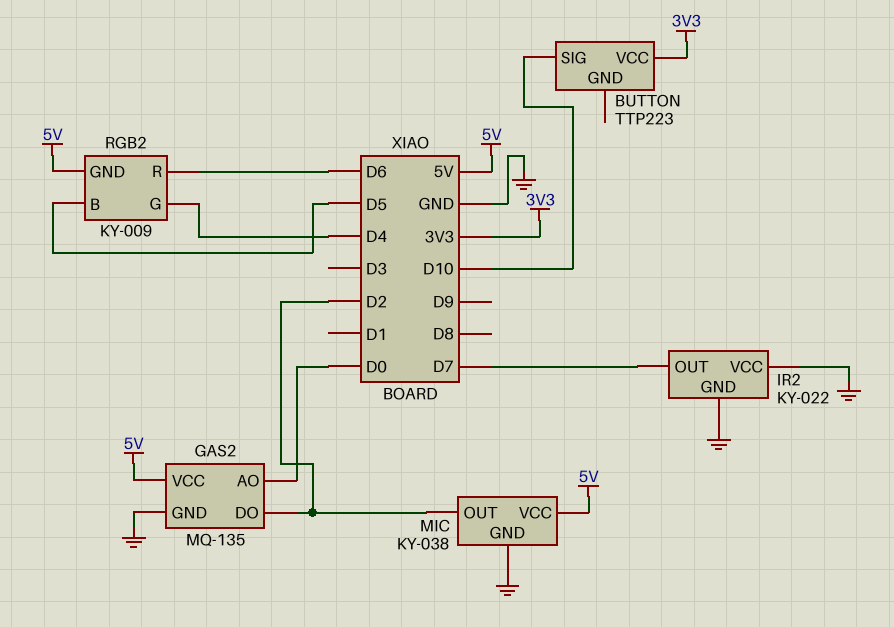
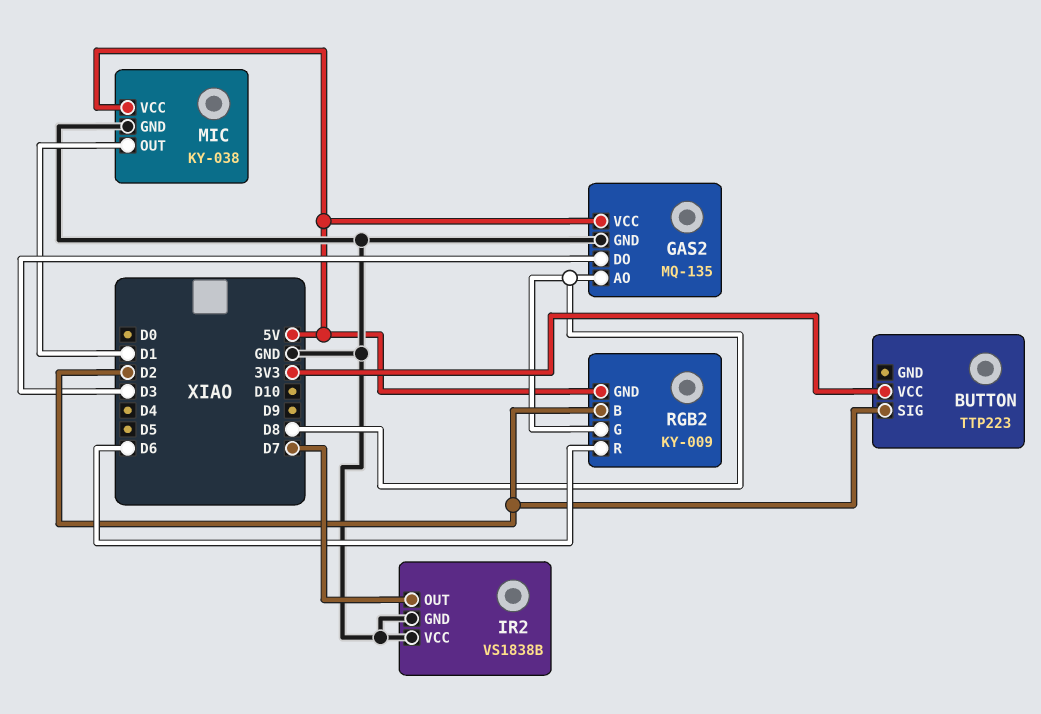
BUTTON pin SIG: D10 -> D2
GAS2 pin AO: D0 -> D8
GAS2 pin DO: D2 -> D3
IR2: KY-022 -> VS1838B
MIC pin OUT: D2 -> D1
RGB2 pin B: D5 -> D2
RGB2 pin G: D4 -> D8

